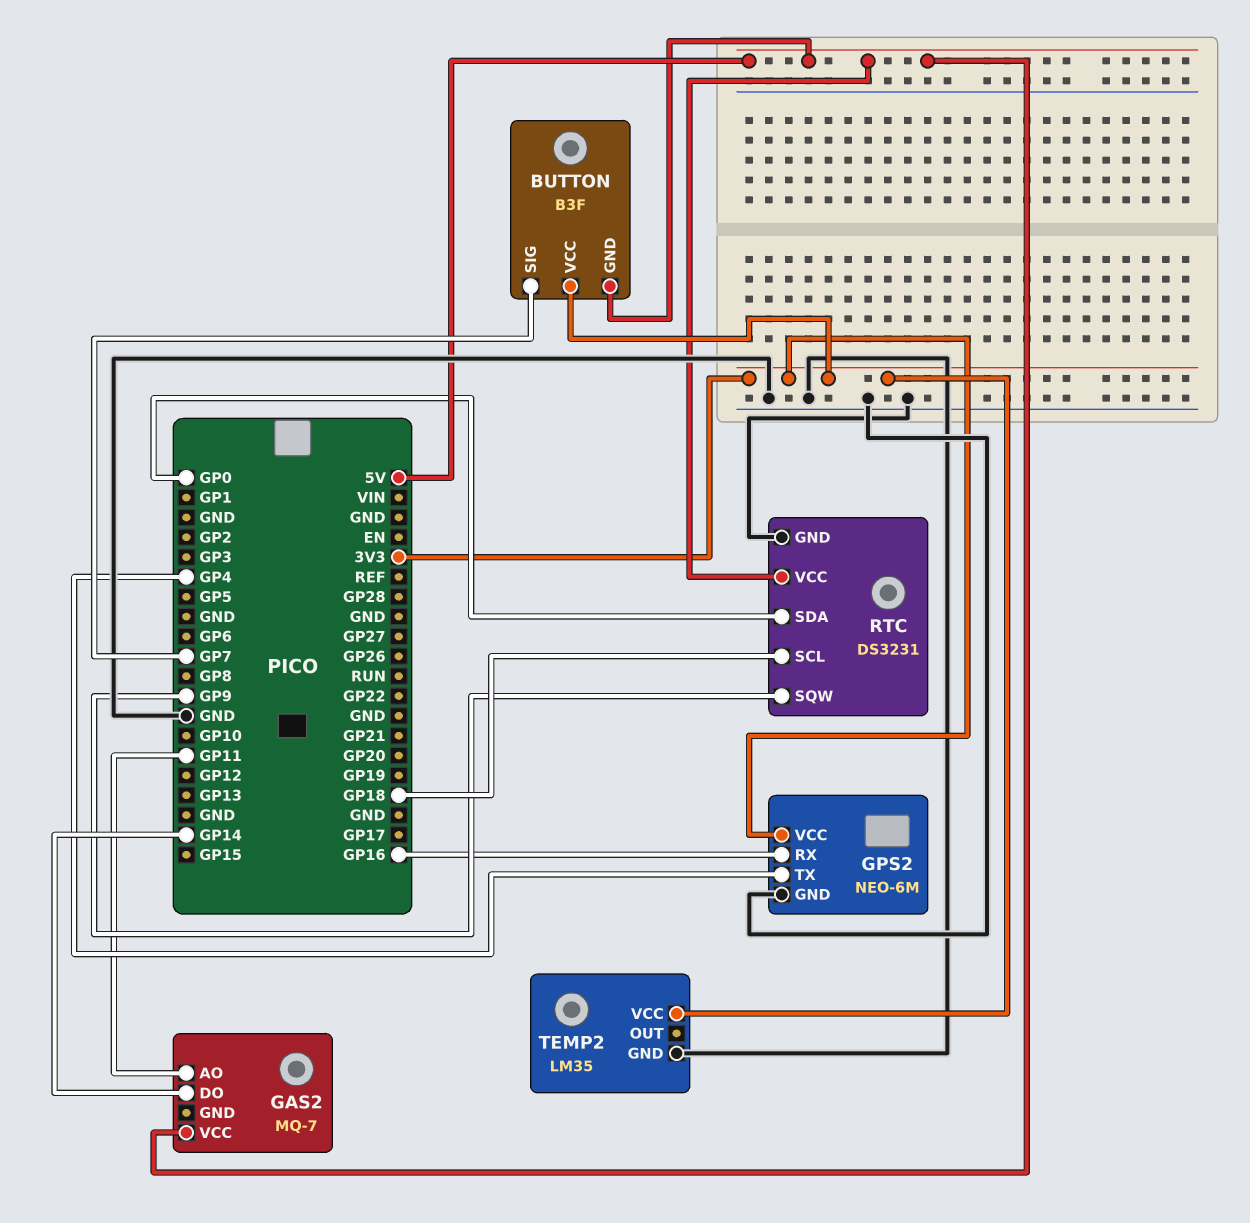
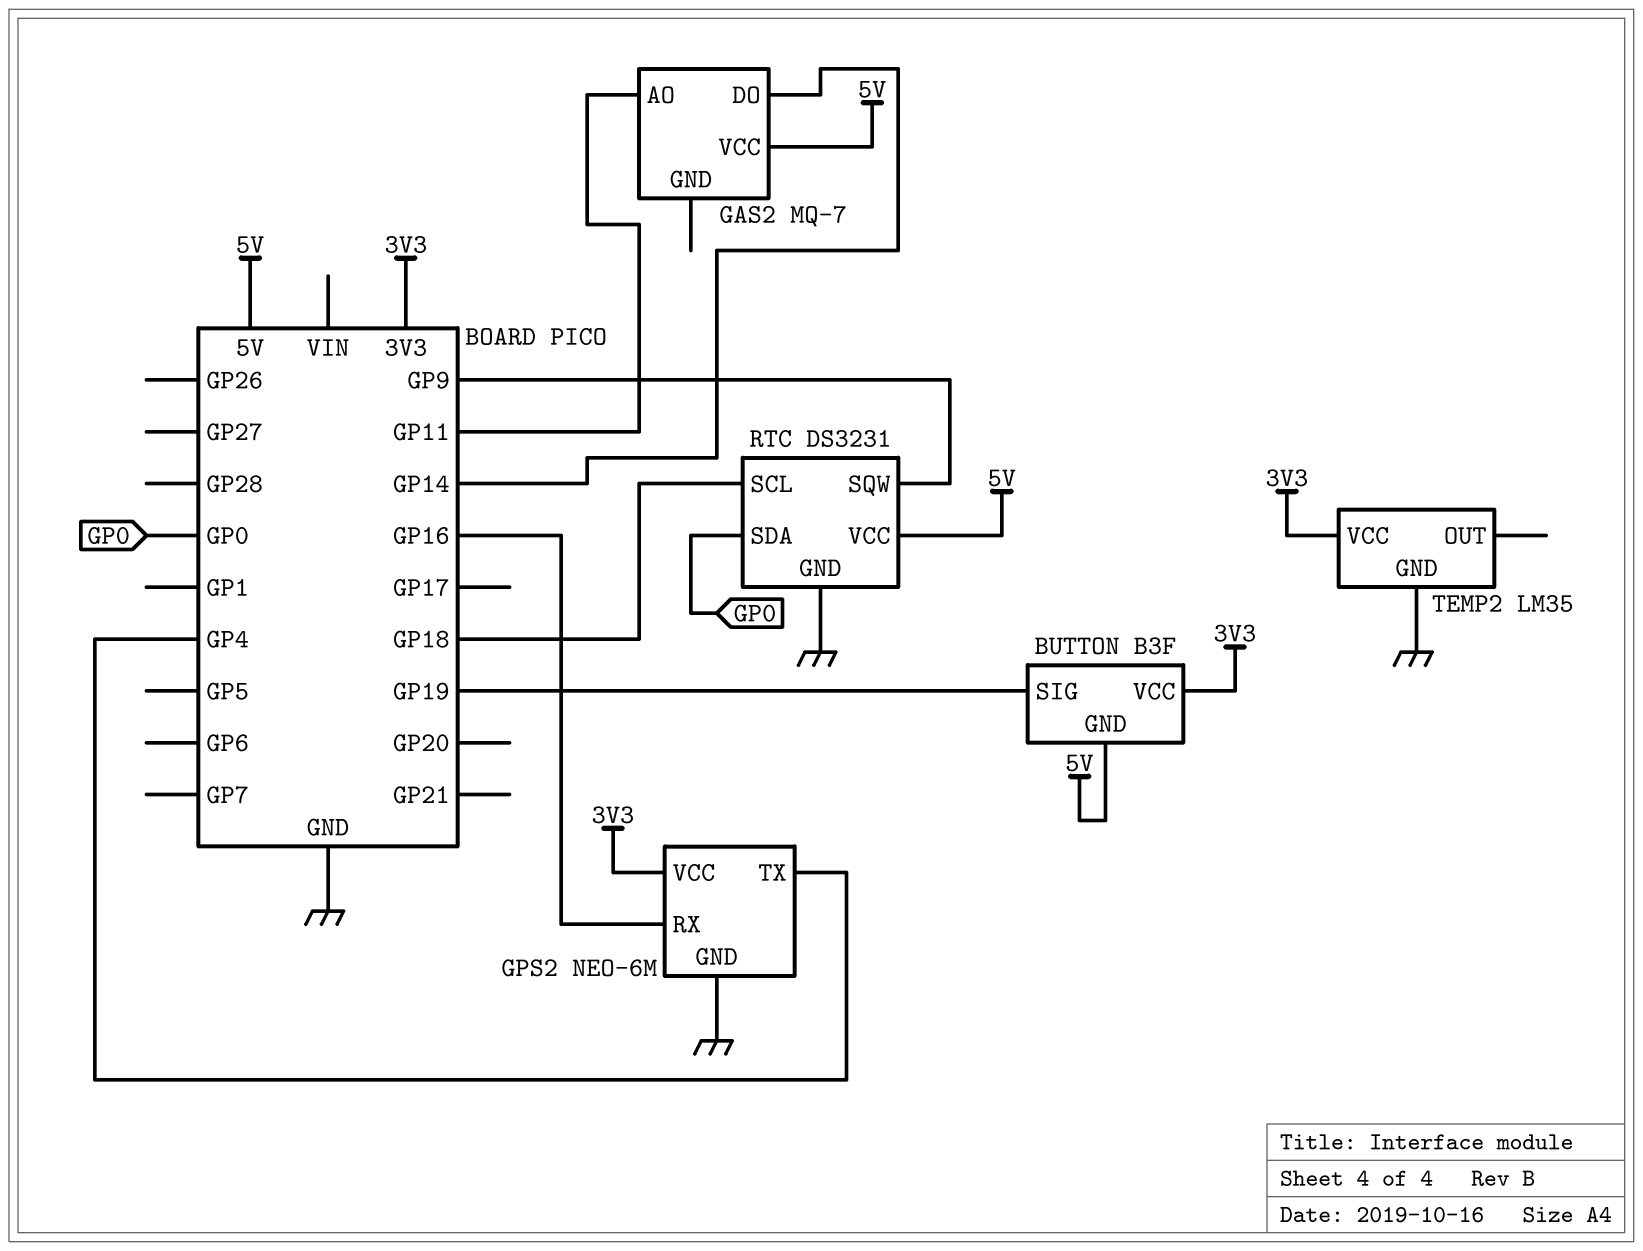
BUTTON pin SIG: GP7 -> GP19

